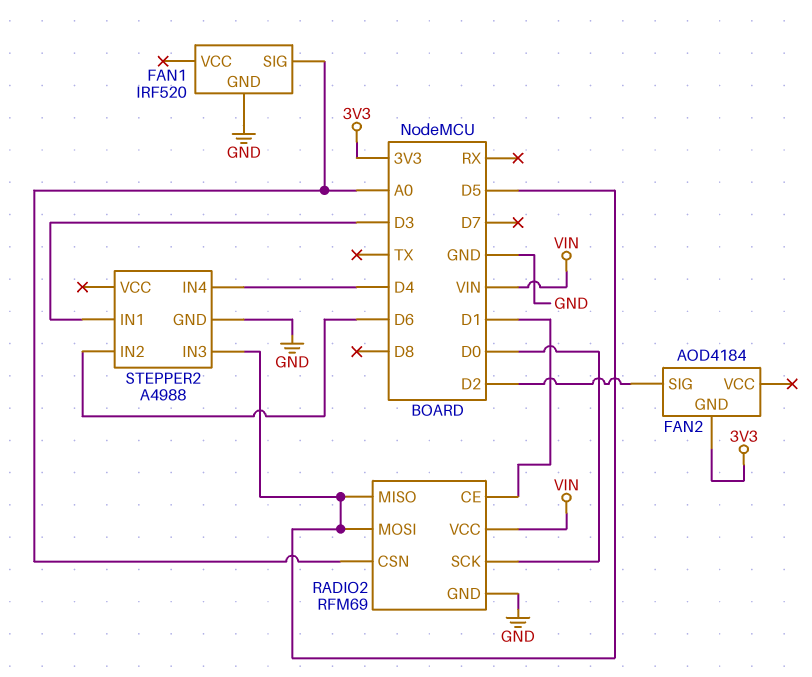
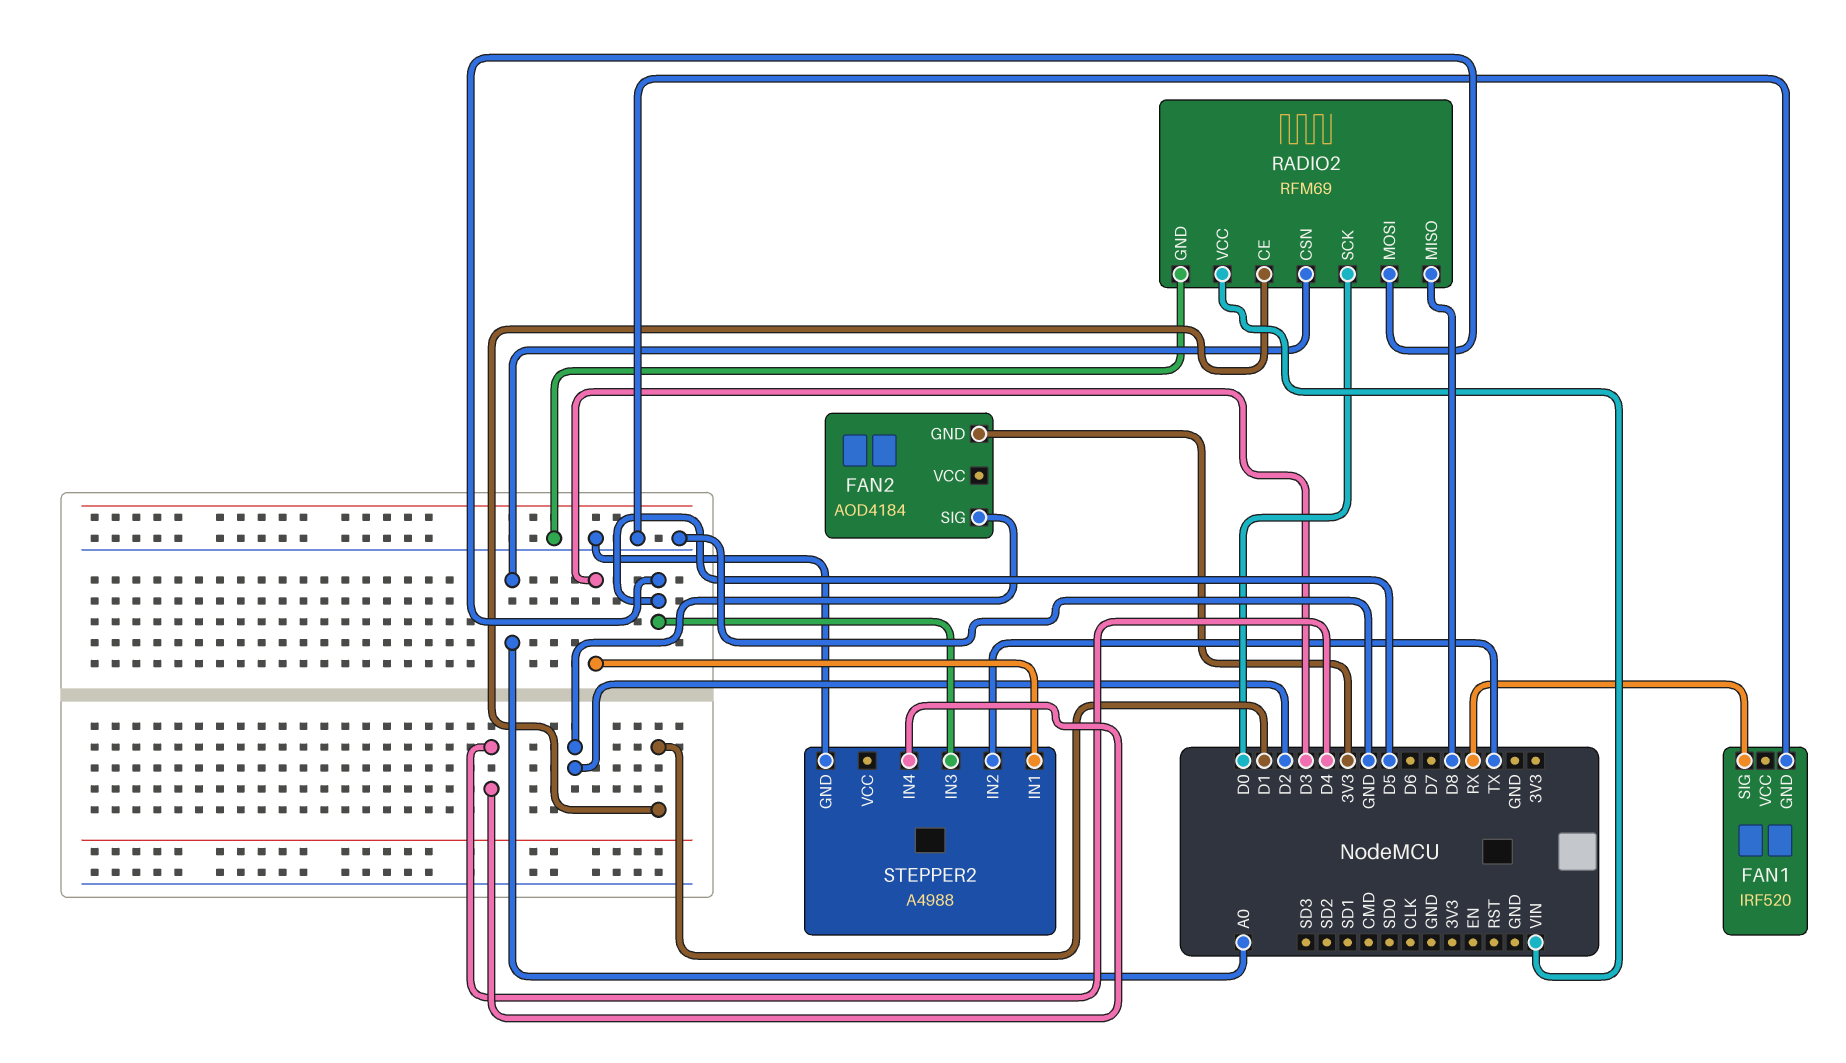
FAN1 pin SIG: A0 -> RX
RADIO2 pin MISO: D5 -> D8
STEPPER2 pin IN2: D6 -> TX

